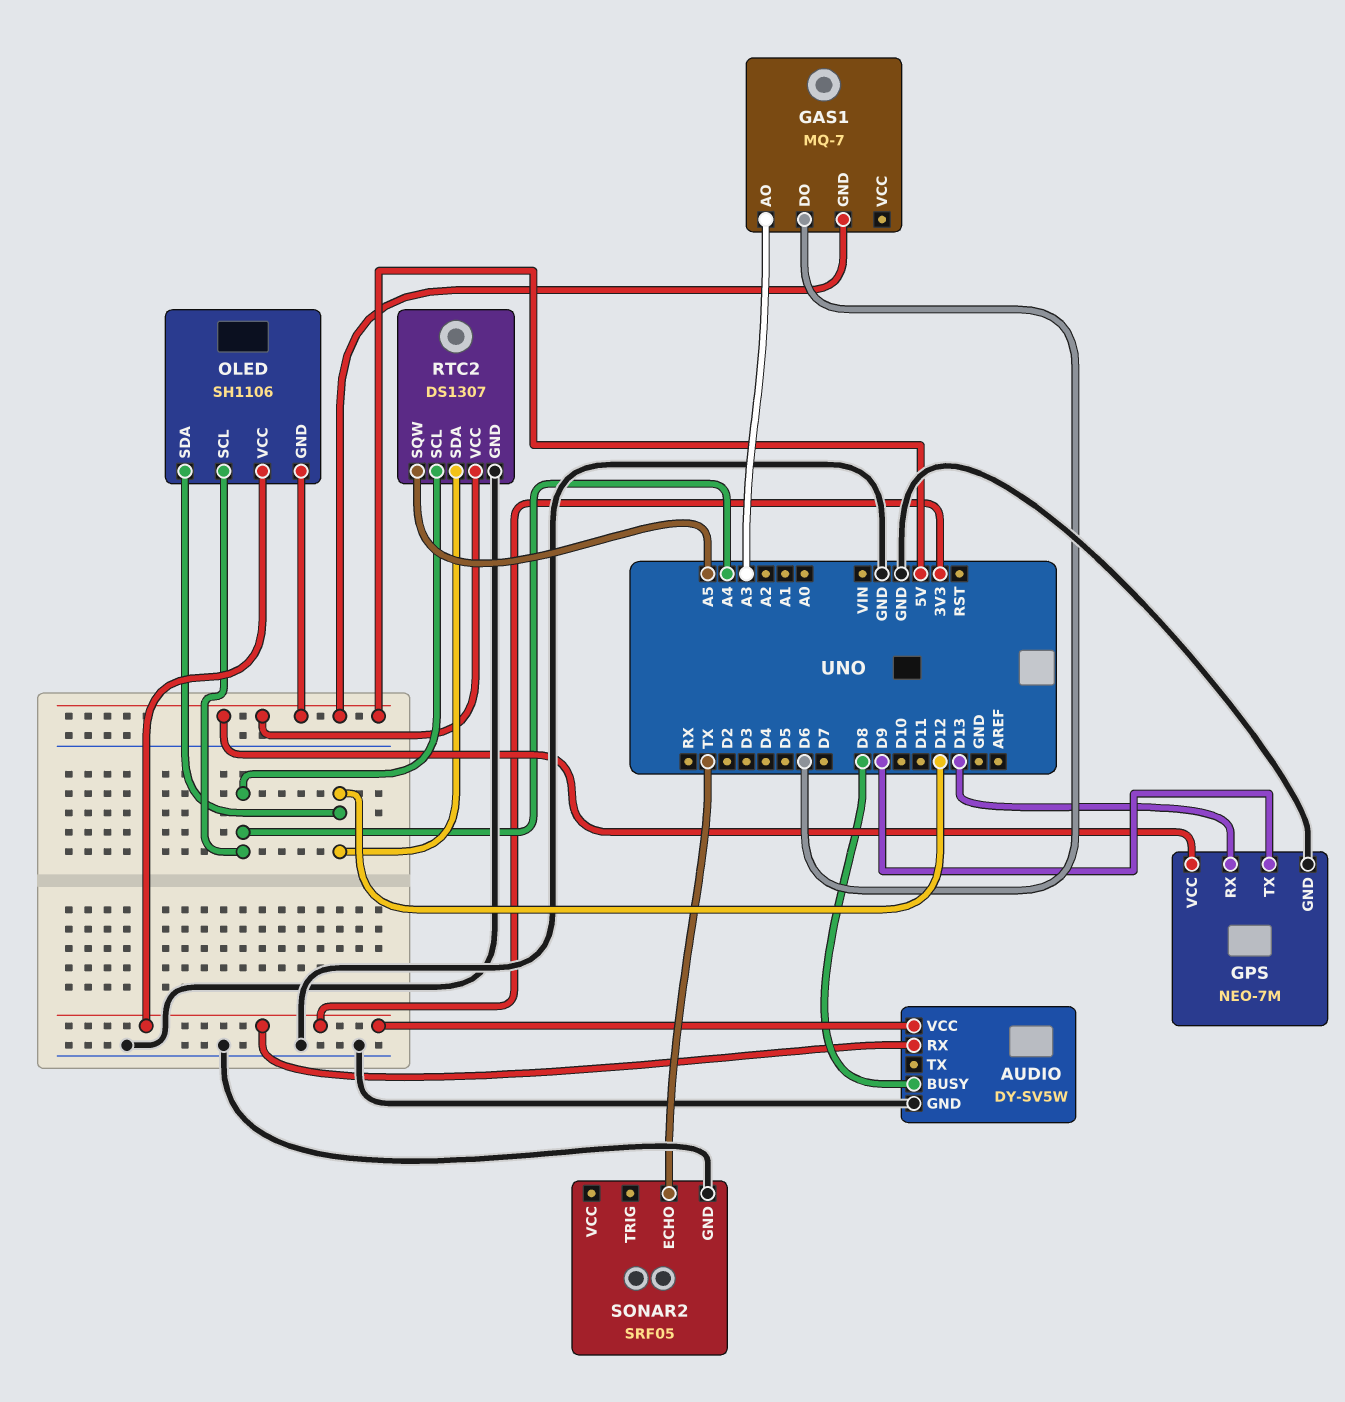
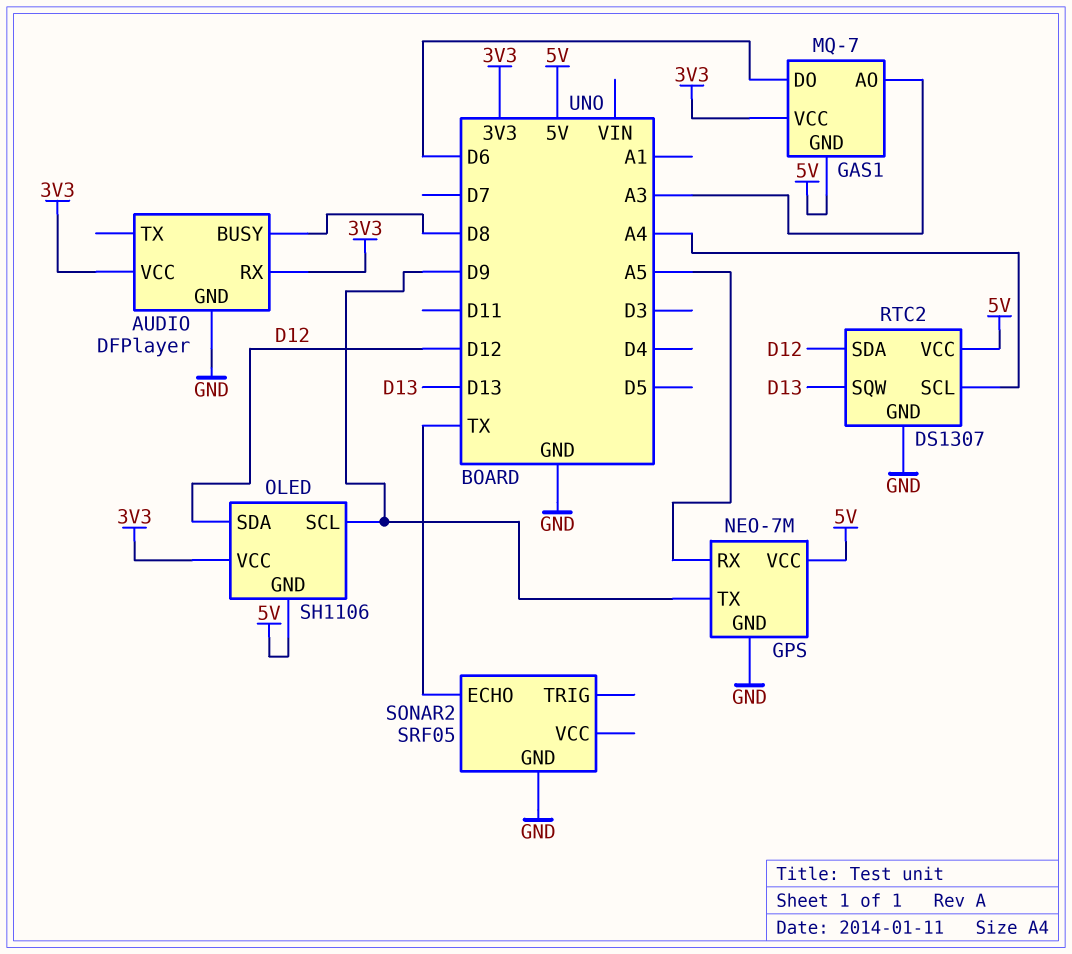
AUDIO: DY-SV5W -> DFPlayer
GAS1 pin VCC: none -> 3V3
GPS pin RX: D13 -> A5
OLED pin SCL: A4 -> D9
RTC2 pin SQW: A5 -> D13

